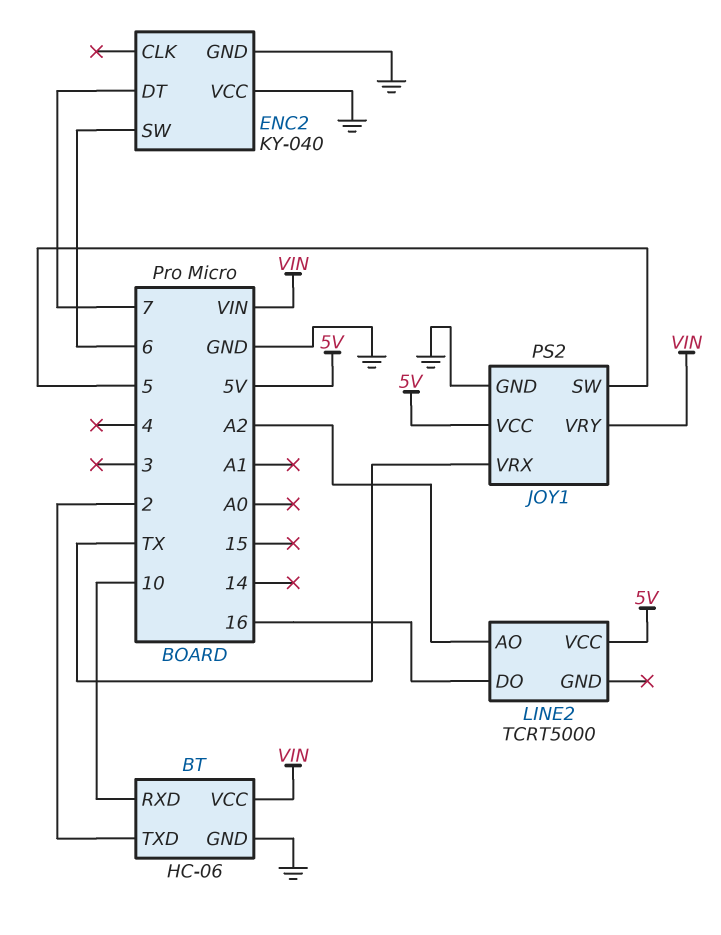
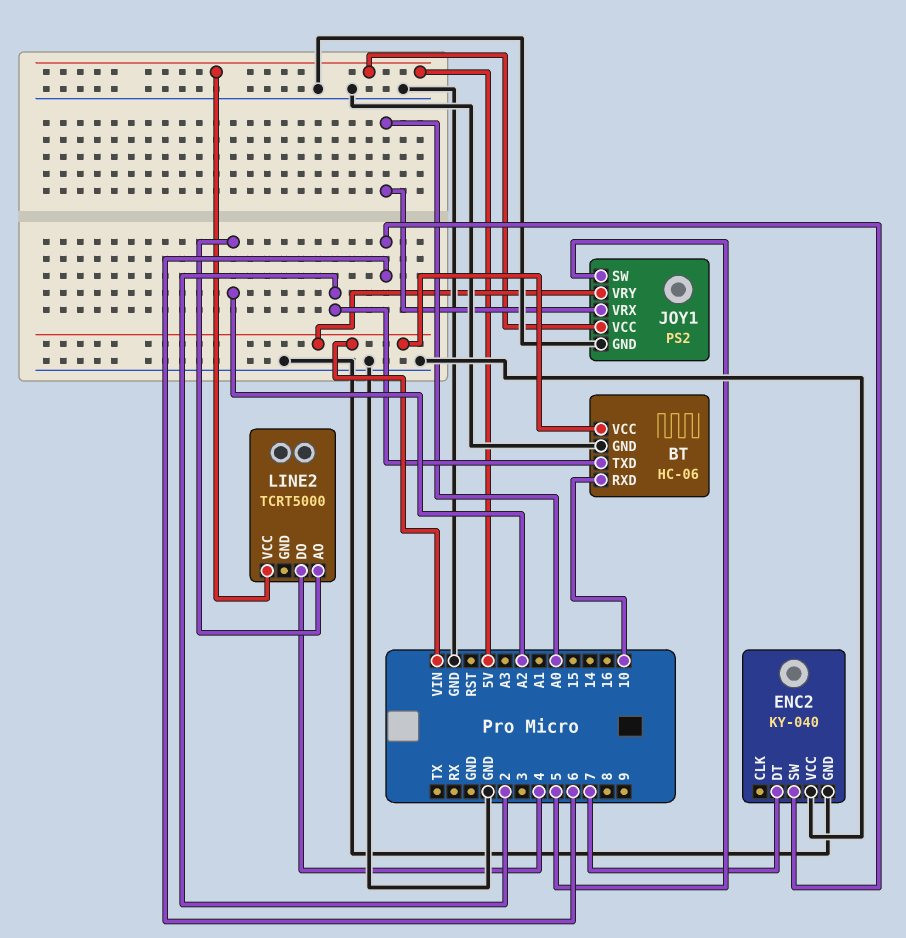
JOY1 pin VRX: TX -> A0
LINE2 pin DO: 16 -> 4

